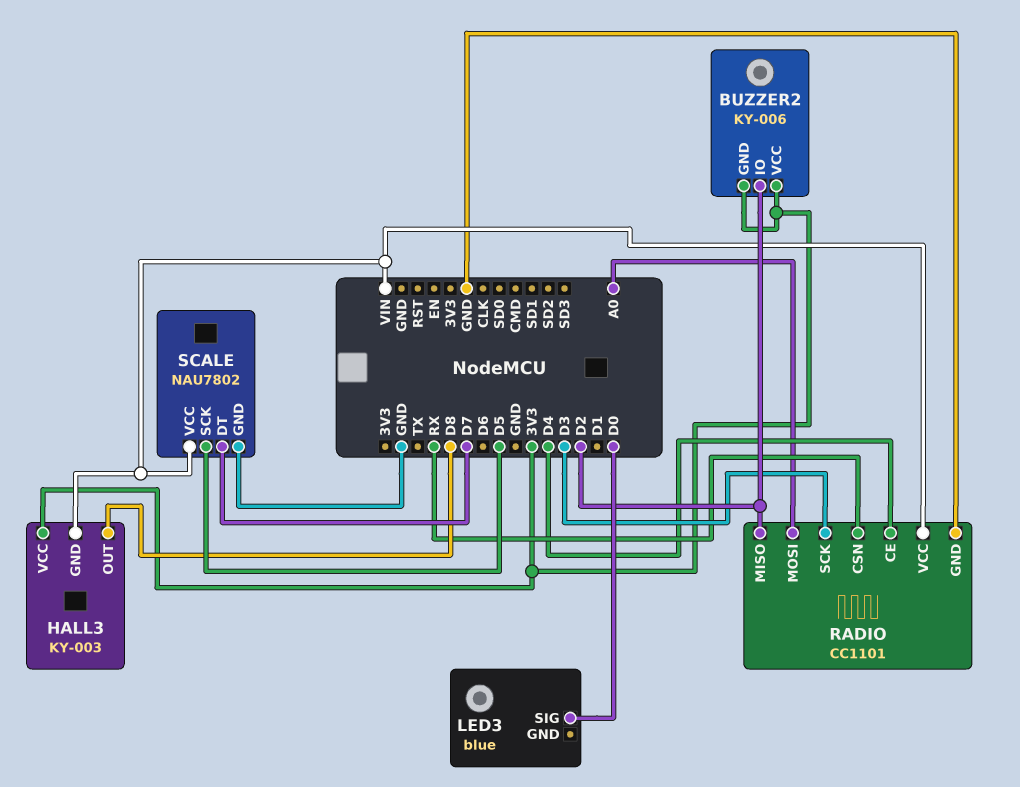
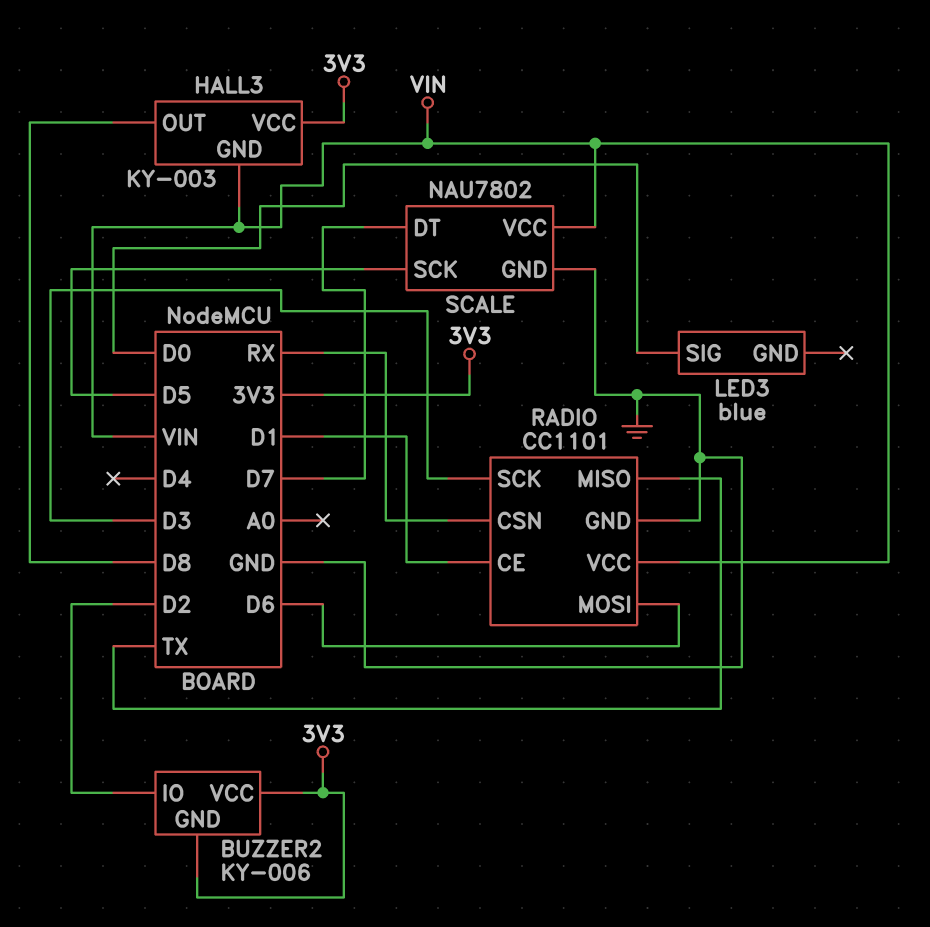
RADIO pin CE: D4 -> D1
RADIO pin MISO: D2 -> TX
RADIO pin MOSI: A0 -> D6

